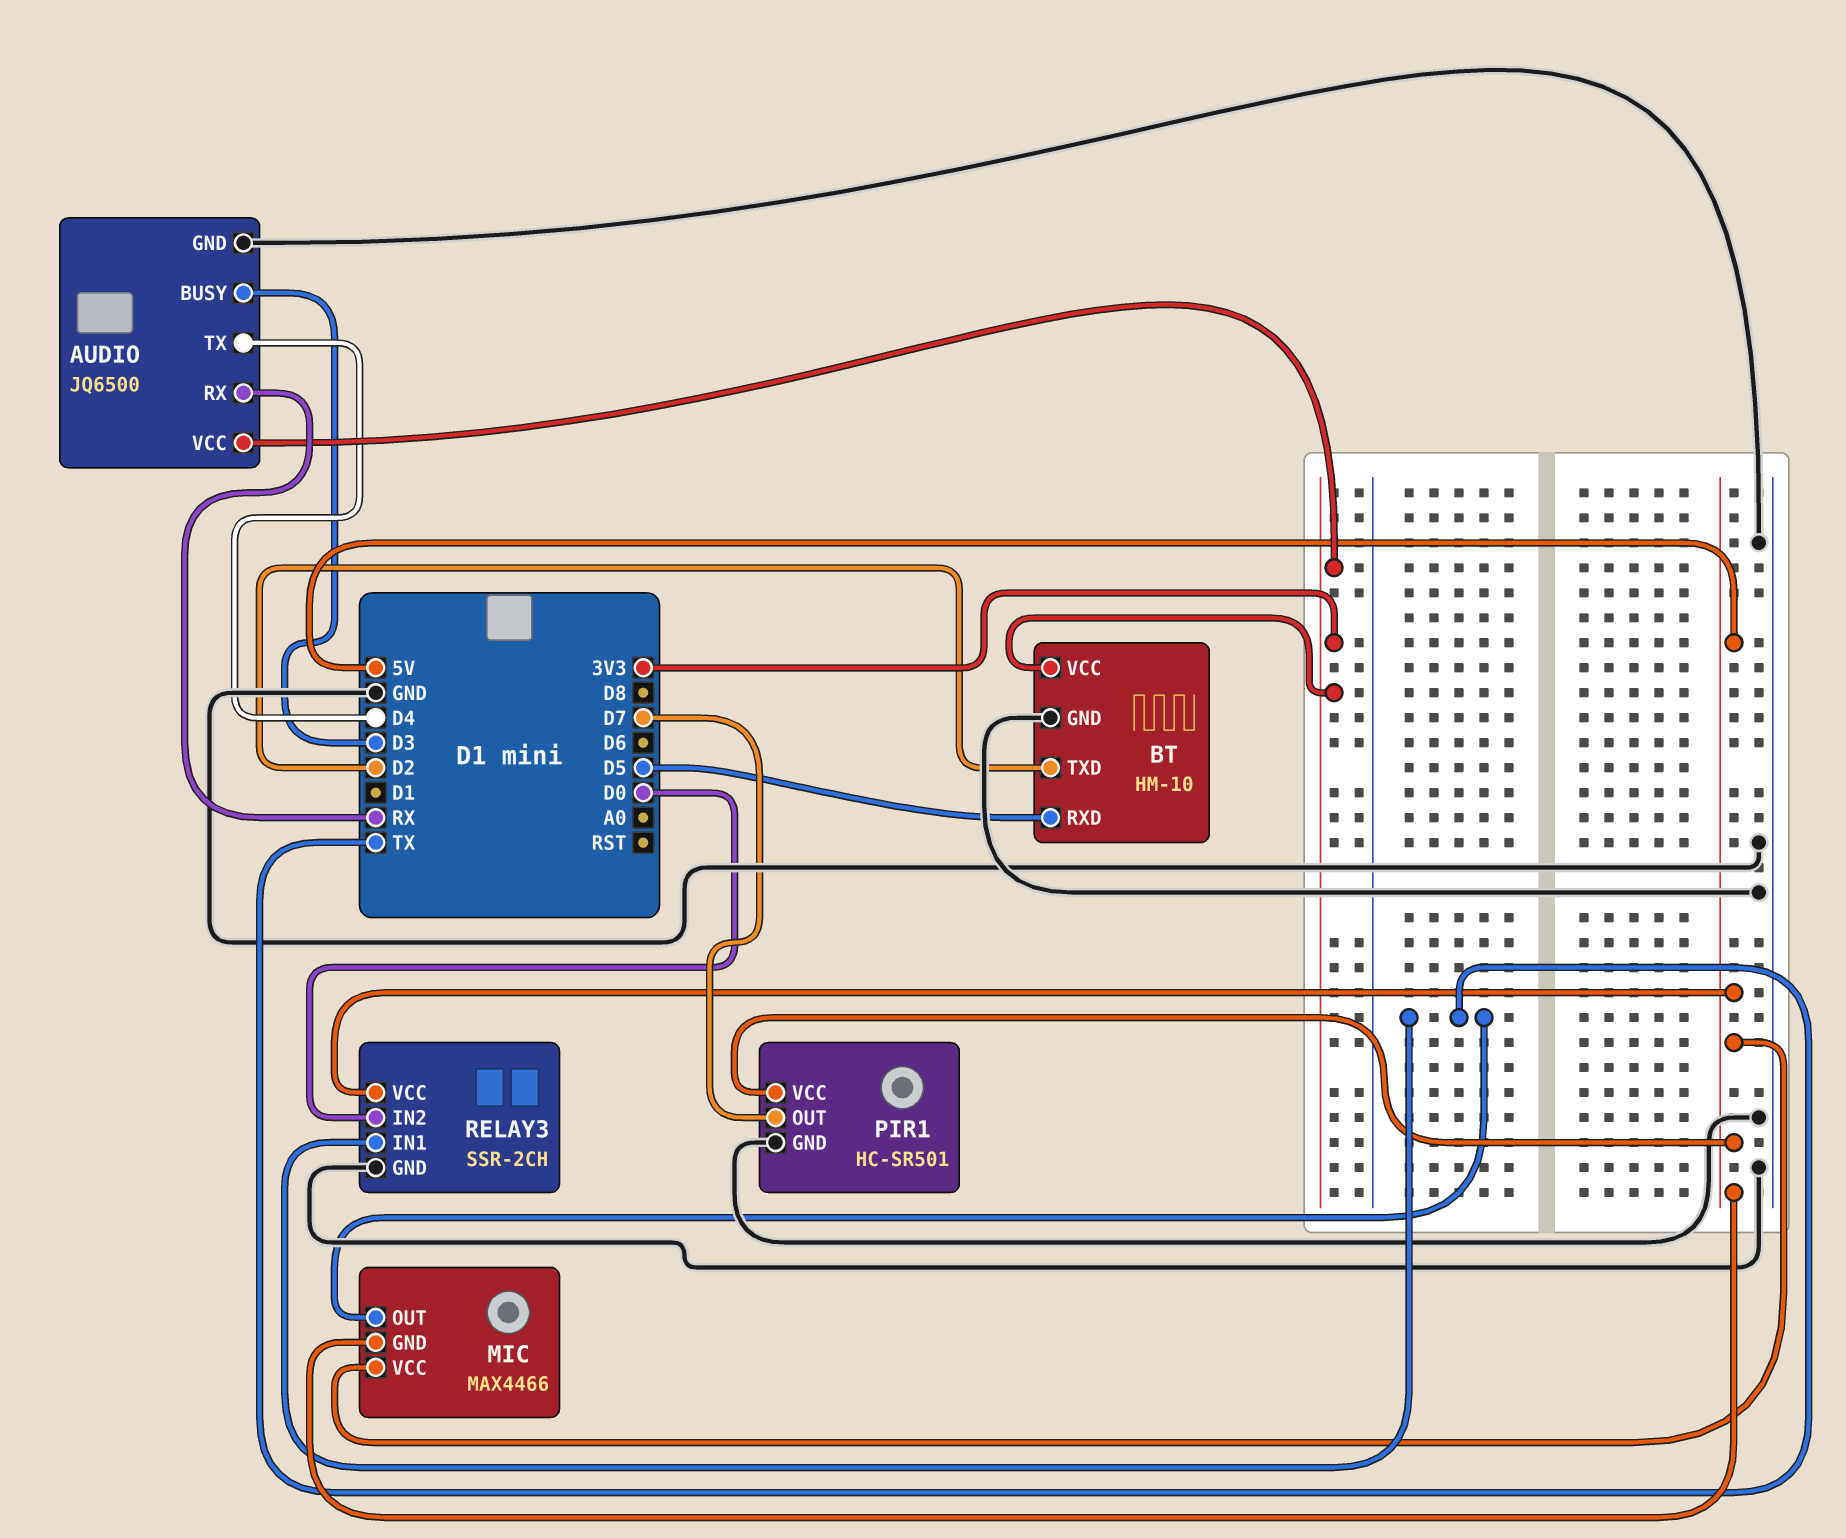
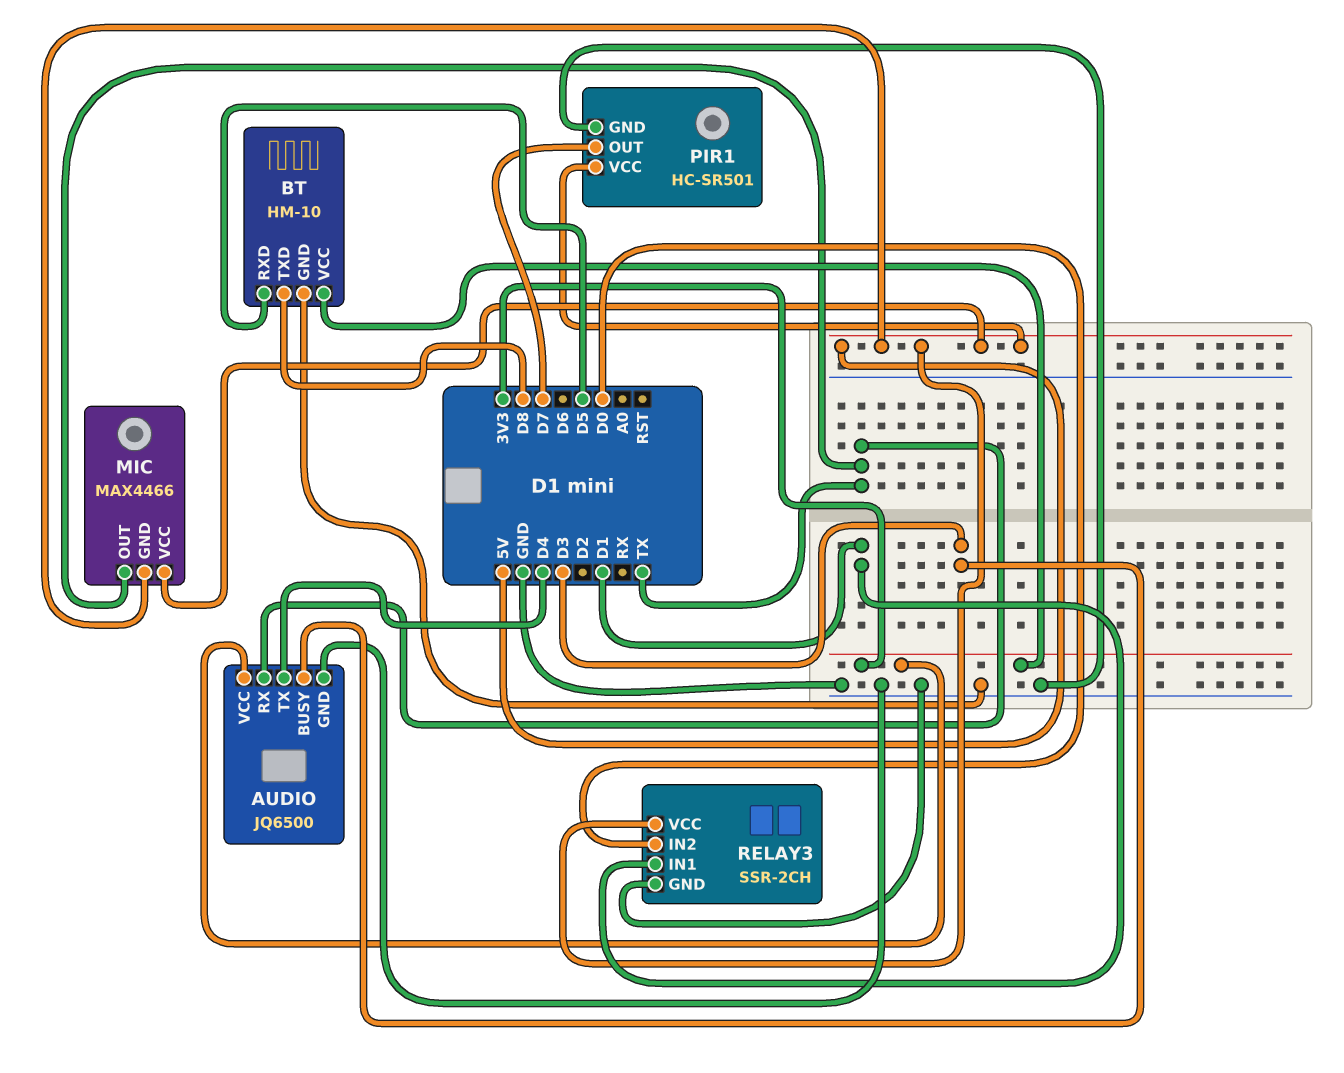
AUDIO pin RX: RX -> TX
BT pin TXD: D2 -> D8
RELAY3 pin IN1: TX -> D1

